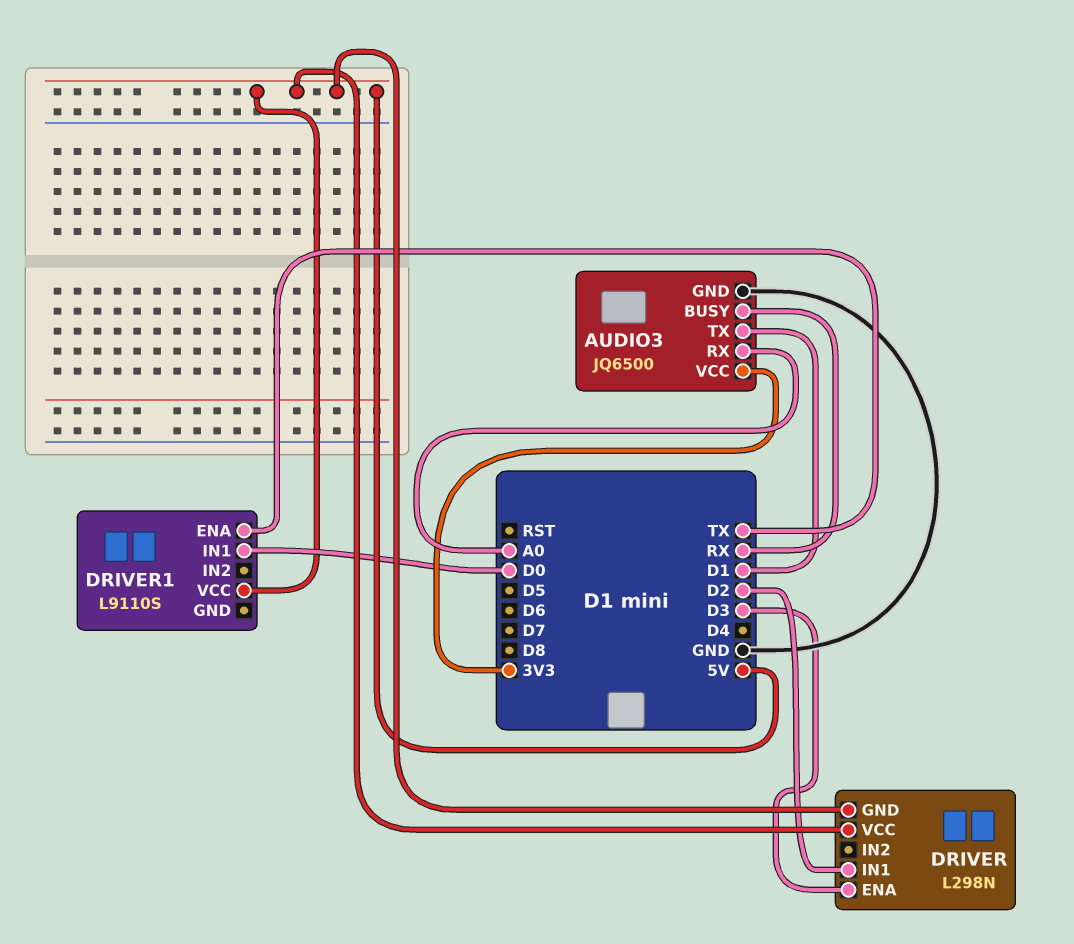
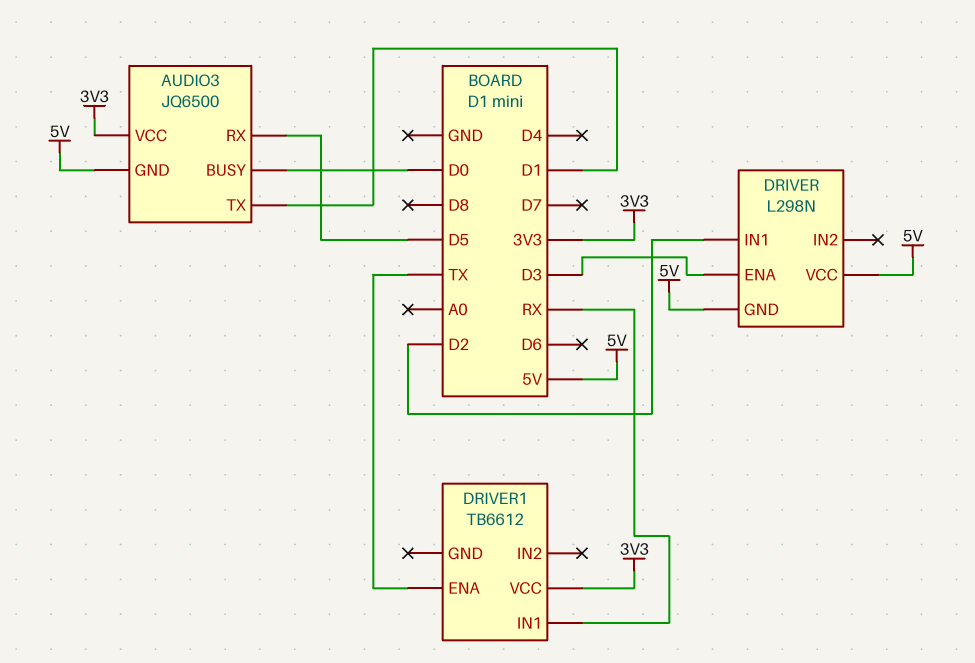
AUDIO3 pin BUSY: RX -> D0
AUDIO3 pin GND: GND -> 5V
AUDIO3 pin RX: A0 -> D5
DRIVER1: L9110S -> TB6612
DRIVER1 pin IN1: D0 -> RX
DRIVER1 pin VCC: 5V -> 3V3

